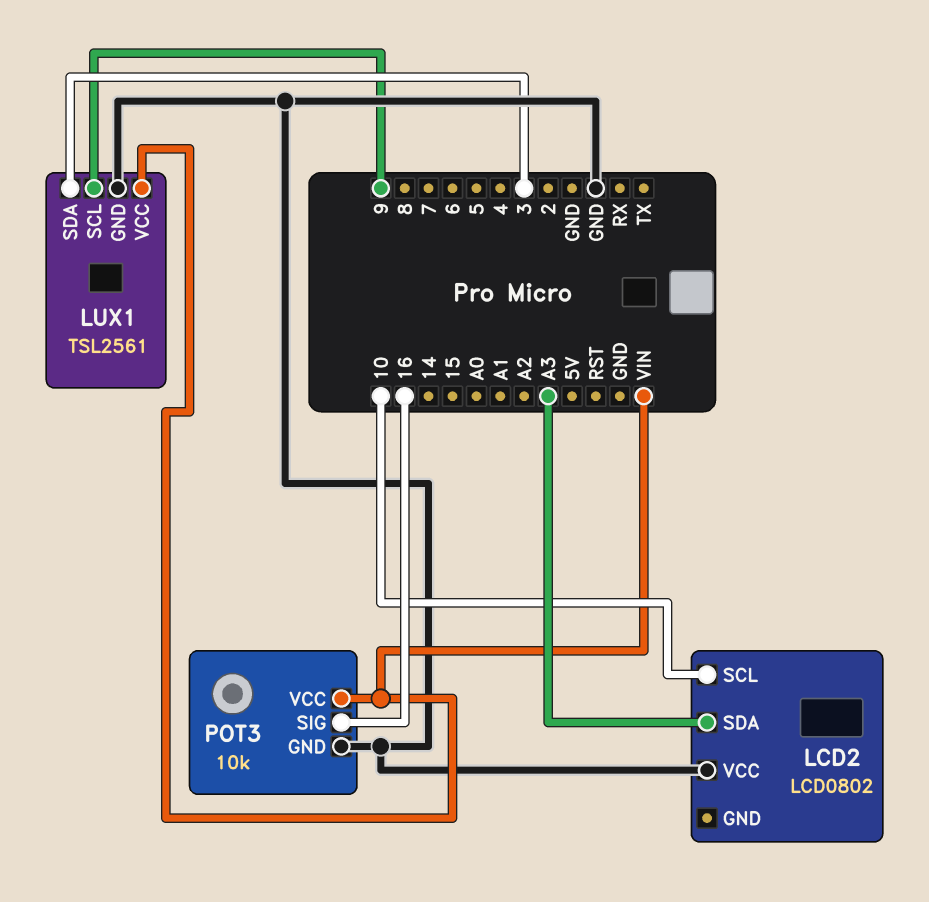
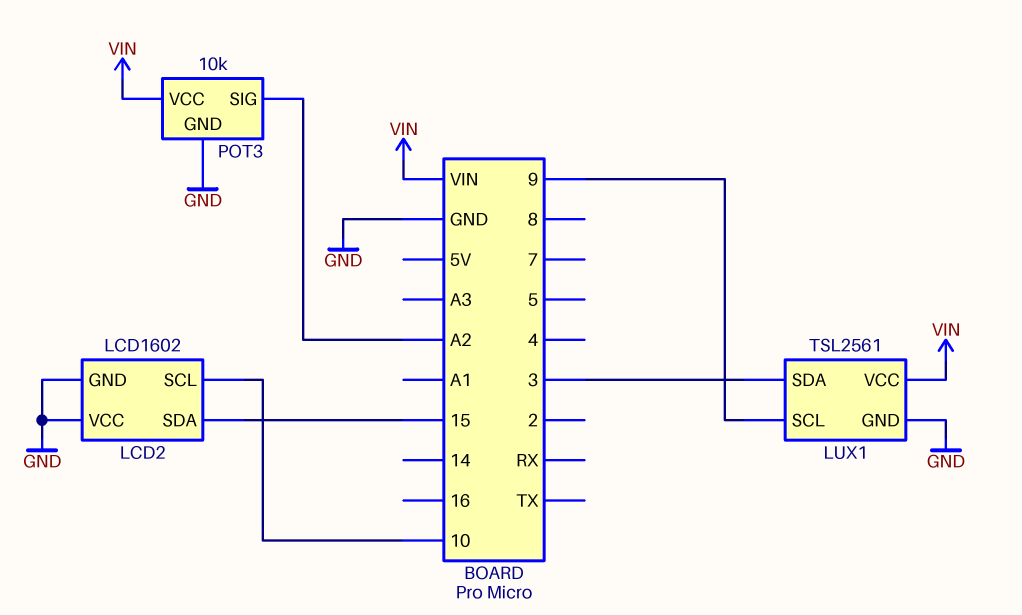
LCD2: LCD0802 -> LCD1602
LCD2 pin GND: none -> GND
LCD2 pin SDA: A3 -> 15
POT3 pin SIG: 16 -> A2

